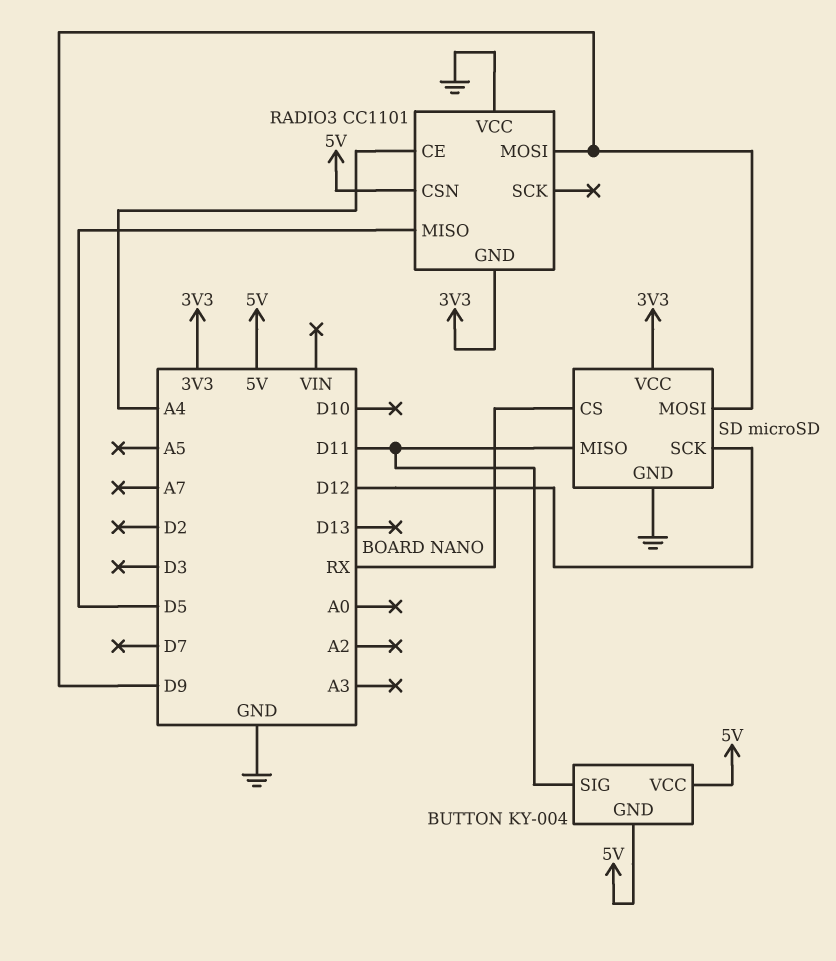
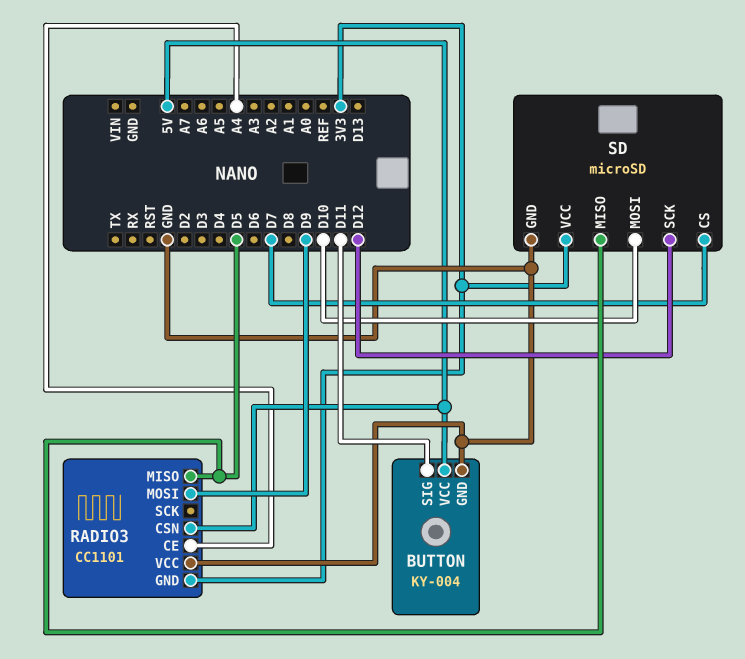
BUTTON pin GND: 5V -> GND
SD pin CS: RX -> D7
SD pin MISO: D11 -> D5
SD pin MOSI: D9 -> D10

